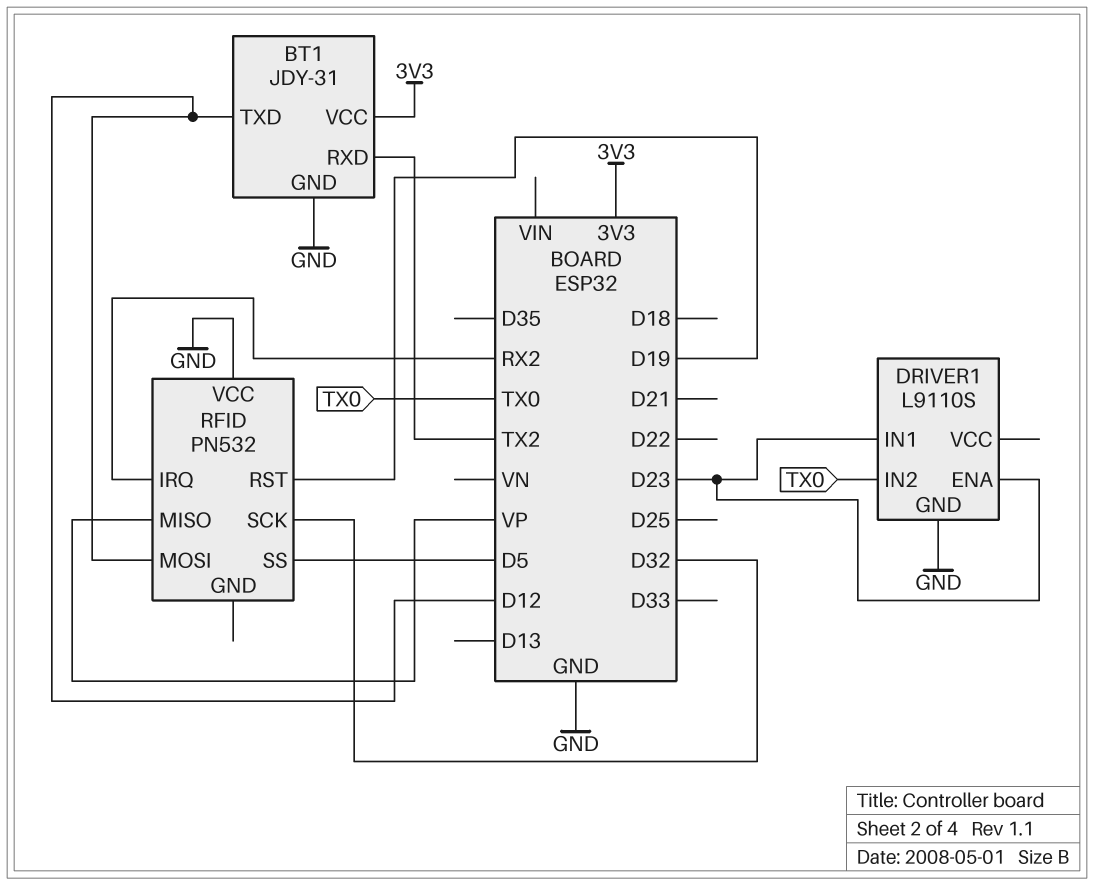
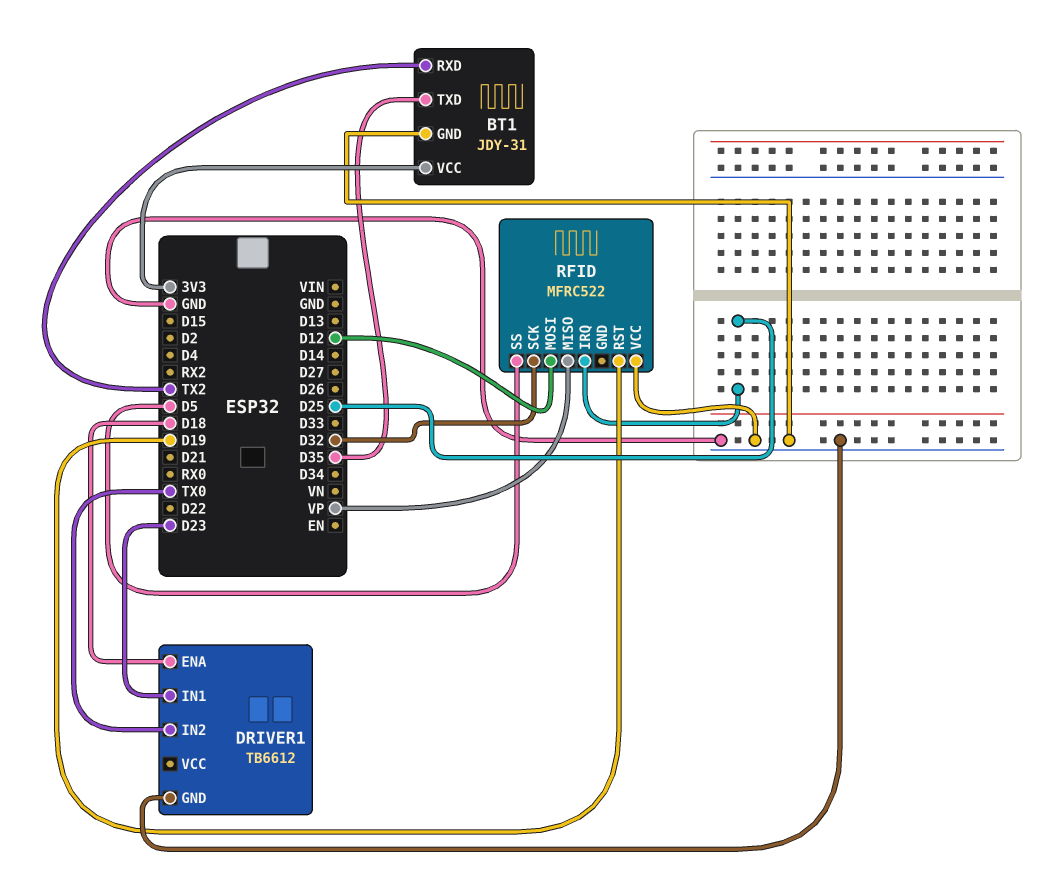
BT1 pin TXD: D12 -> D35
DRIVER1: L9110S -> TB6612
DRIVER1 pin ENA: D23 -> D18
RFID: PN532 -> MFRC522
RFID pin IRQ: RX2 -> D25

